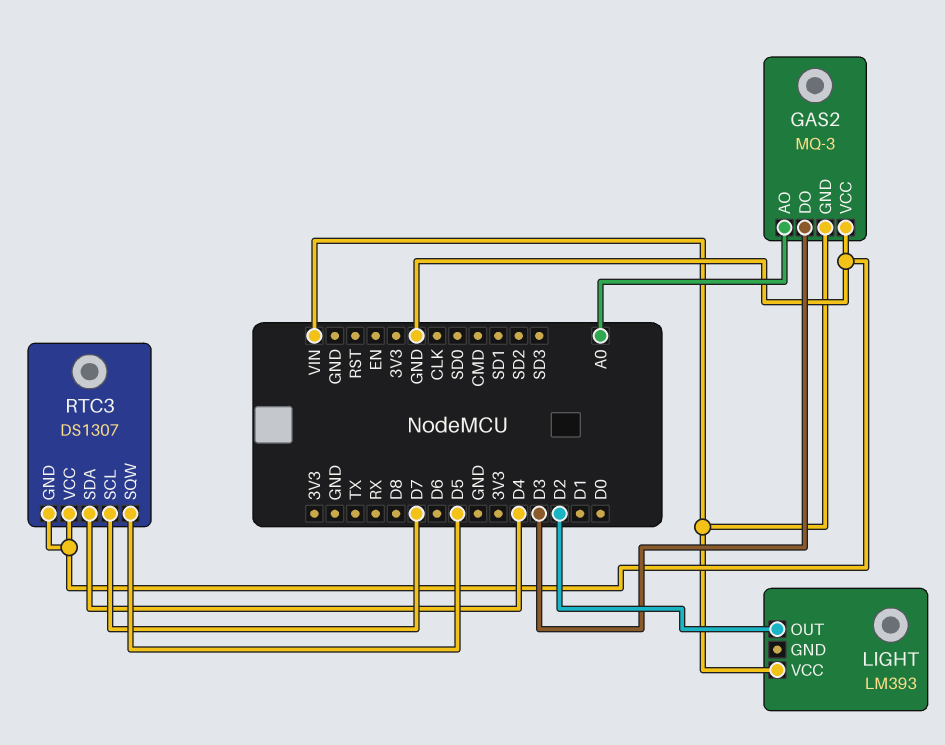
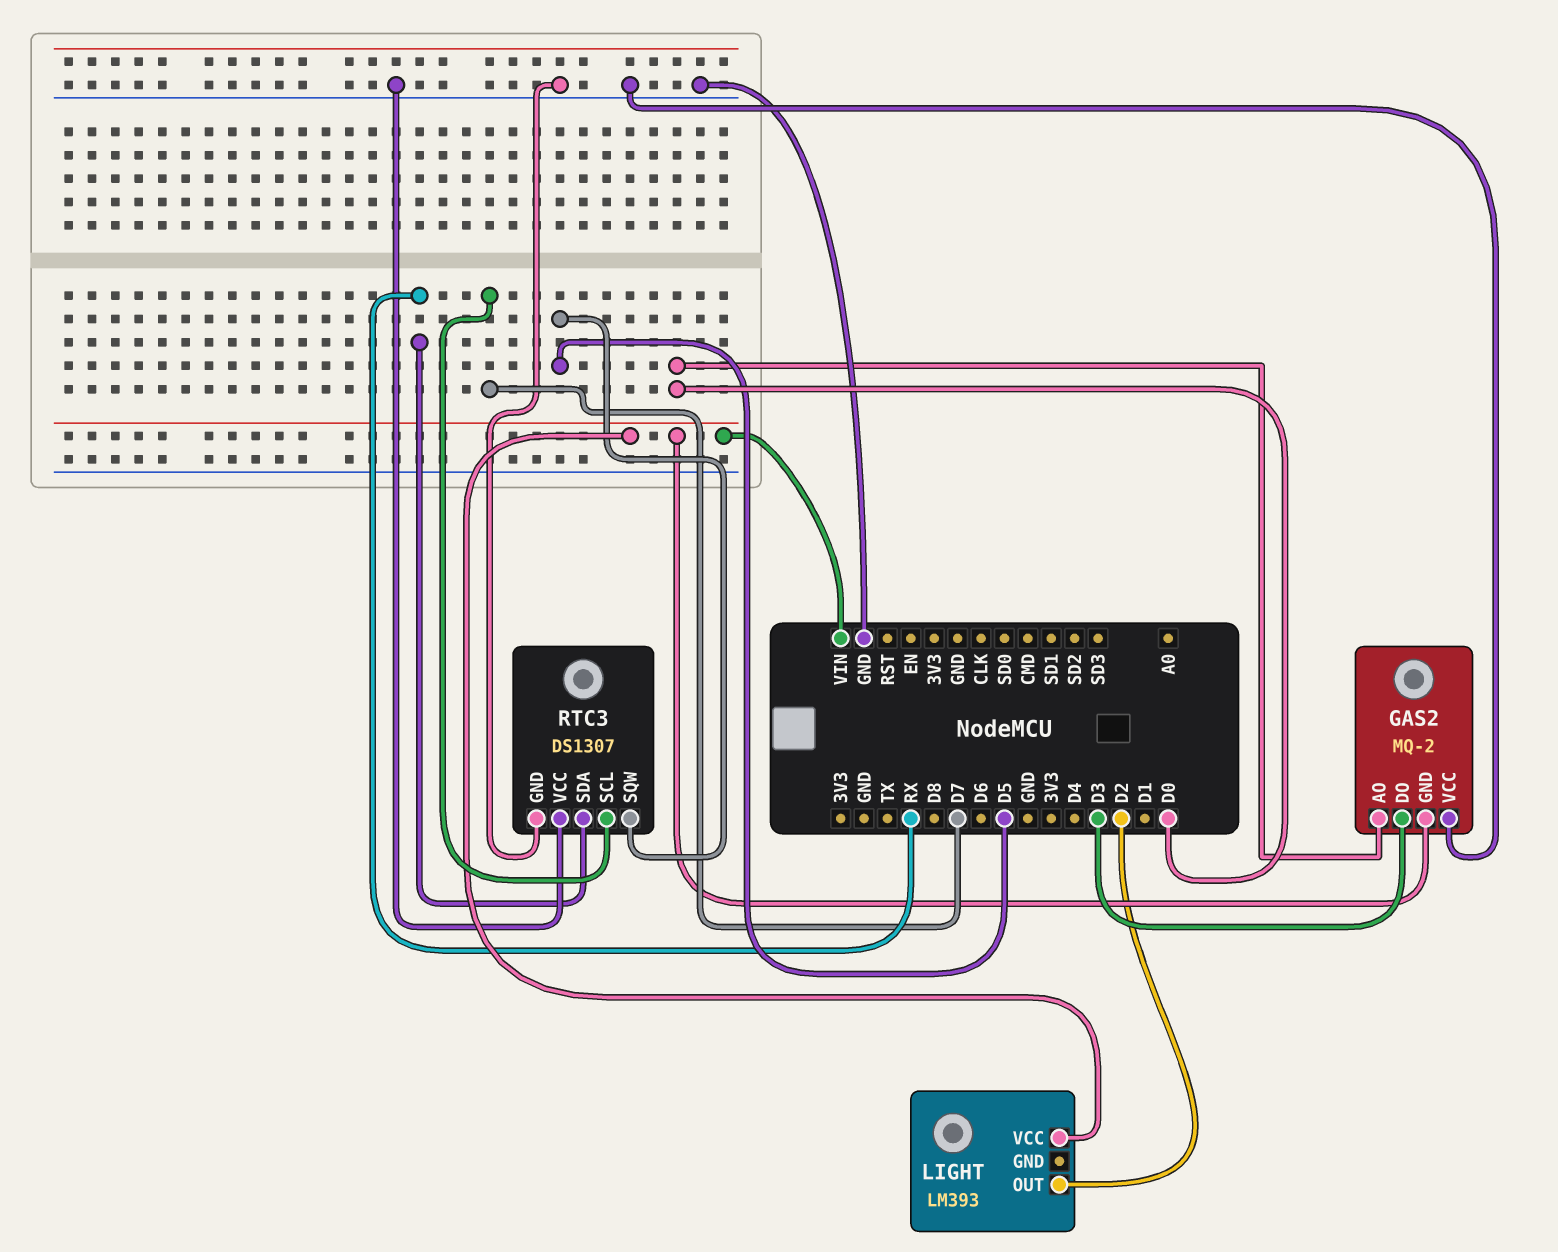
GAS2: MQ-3 -> MQ-2
GAS2 pin AO: A0 -> D0
RTC3 pin SDA: D4 -> RX

